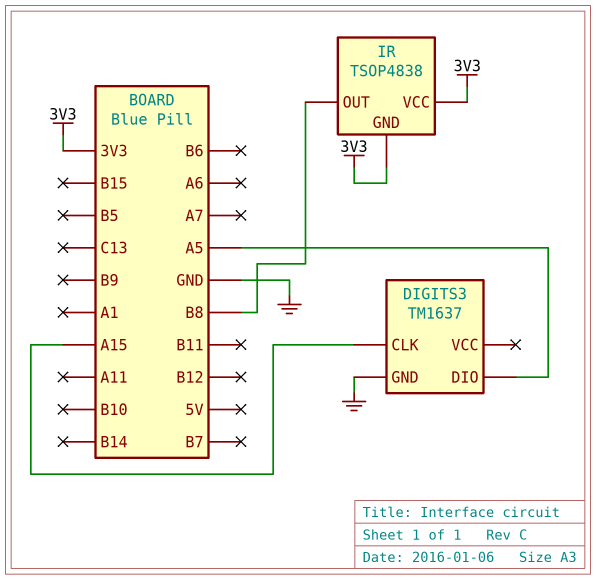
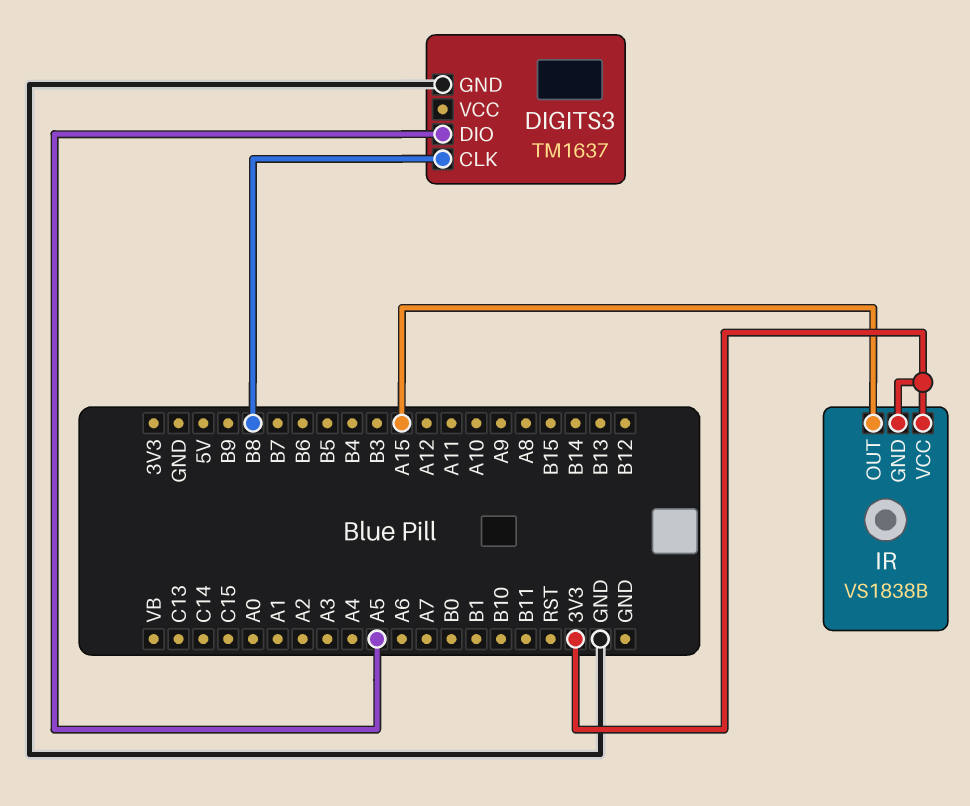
DIGITS3 pin CLK: A15 -> B8
IR: TSOP4838 -> VS1838B
IR pin OUT: B8 -> A15

